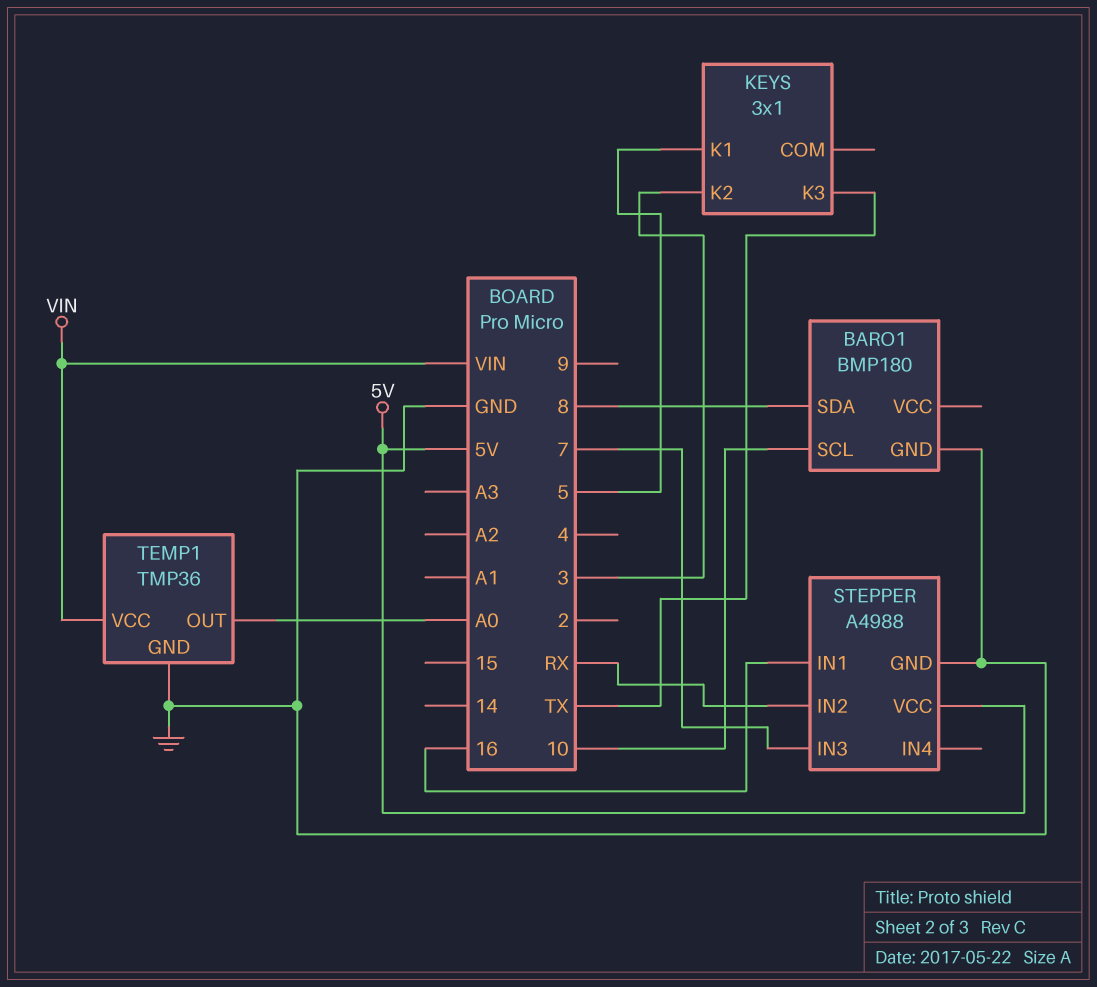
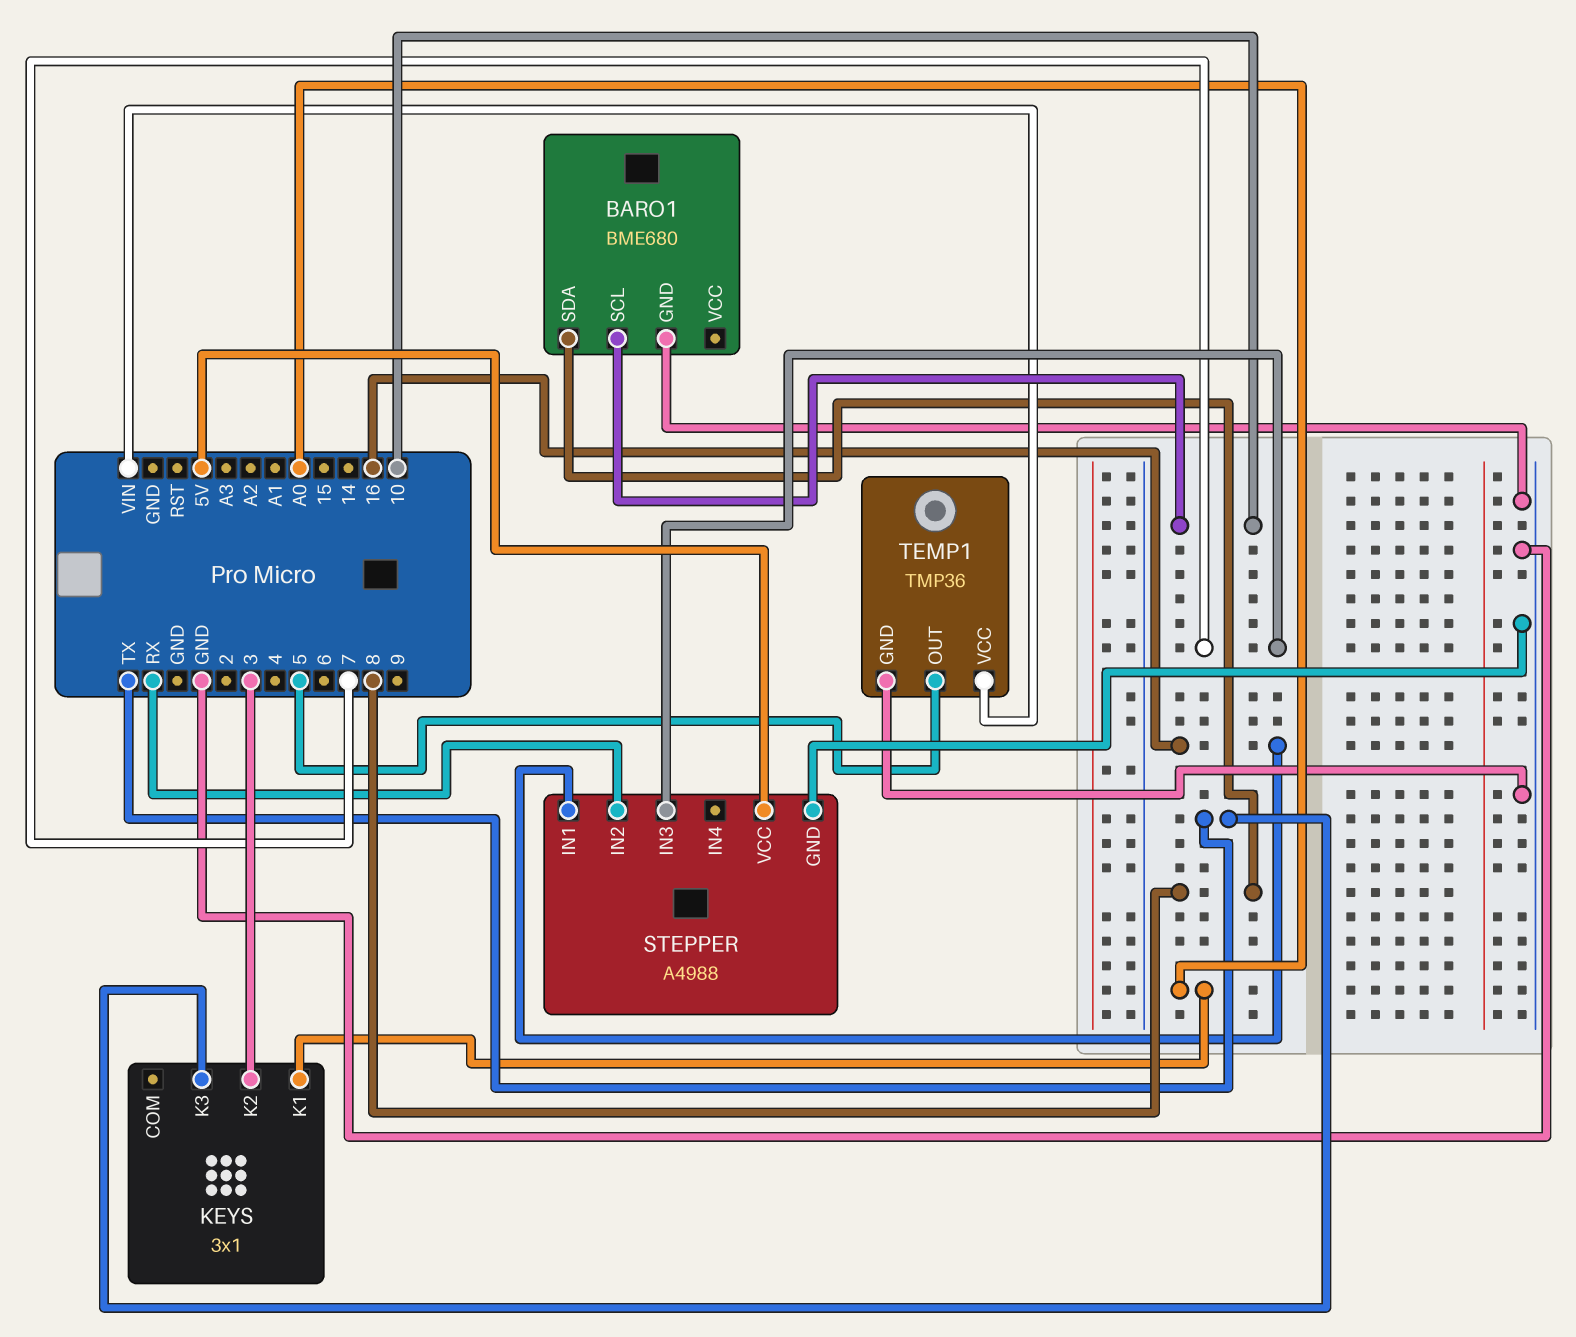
BARO1: BMP180 -> BME680
KEYS pin K1: 5 -> A0
TEMP1 pin OUT: A0 -> 5

